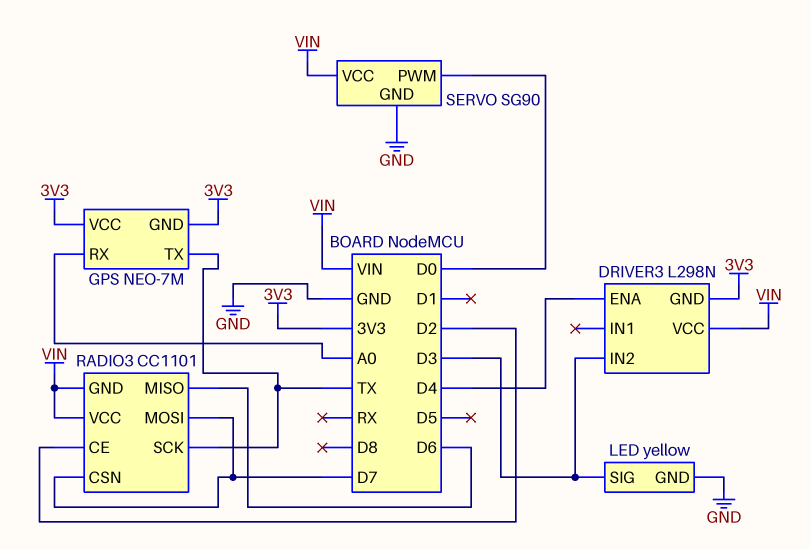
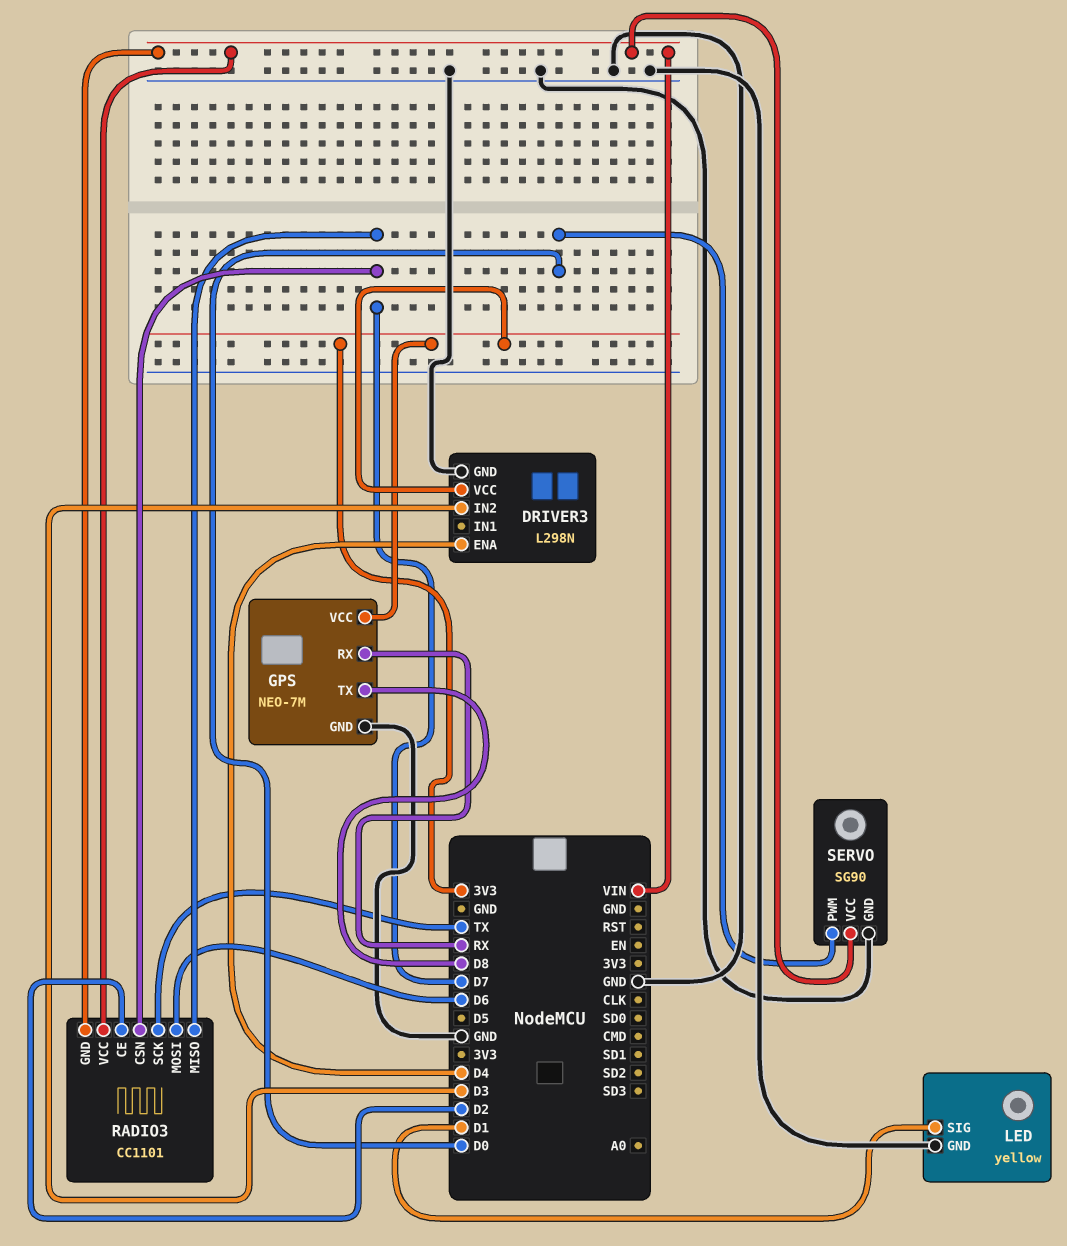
DRIVER3 pin GND: 3V3 -> GND
DRIVER3 pin VCC: VIN -> 3V3
GPS pin GND: 3V3 -> GND
GPS pin RX: A0 -> RX
GPS pin TX: TX -> D8
LED pin SIG: D3 -> D1
RADIO3 pin MISO: D6 -> D7
RADIO3 pin MOSI: D7 -> D6

